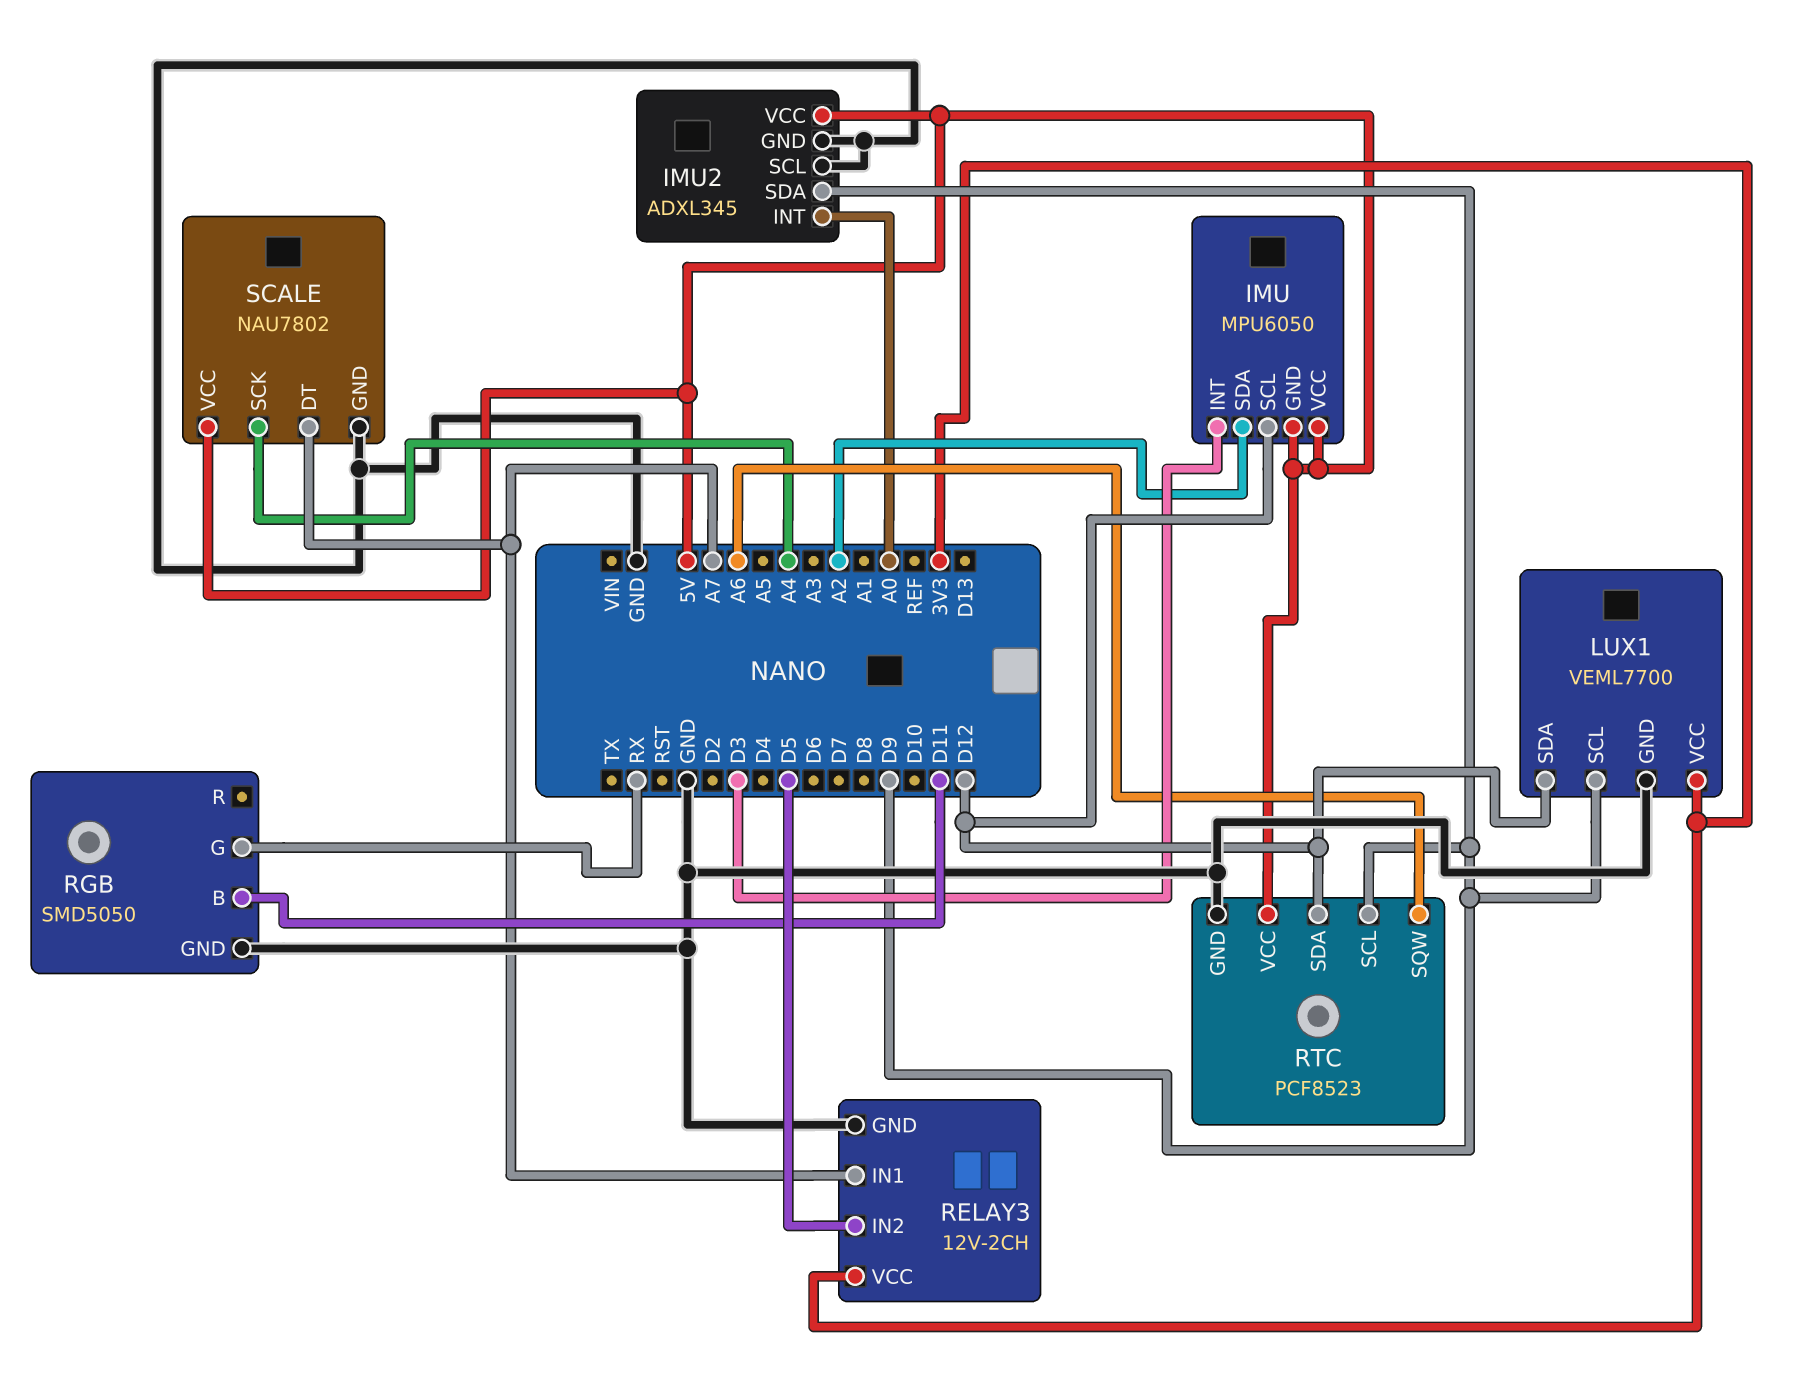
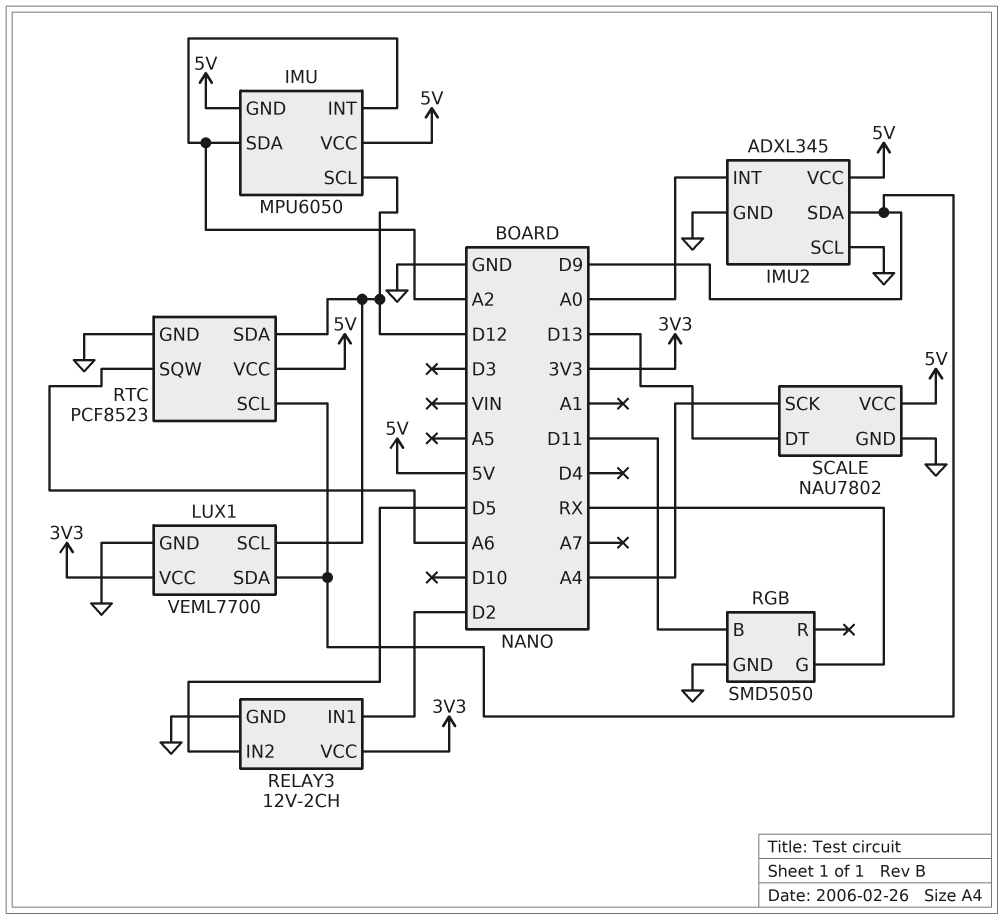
IMU pin INT: D3 -> A2
LUX1 pin SCL: D9 -> D12
LUX1 pin SDA: D12 -> D9
RELAY3 pin IN1: A7 -> D2
SCALE pin DT: A7 -> D13

